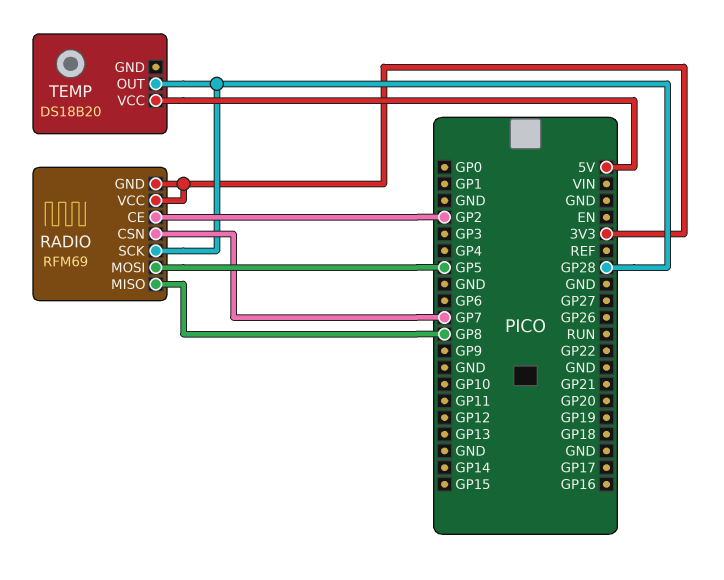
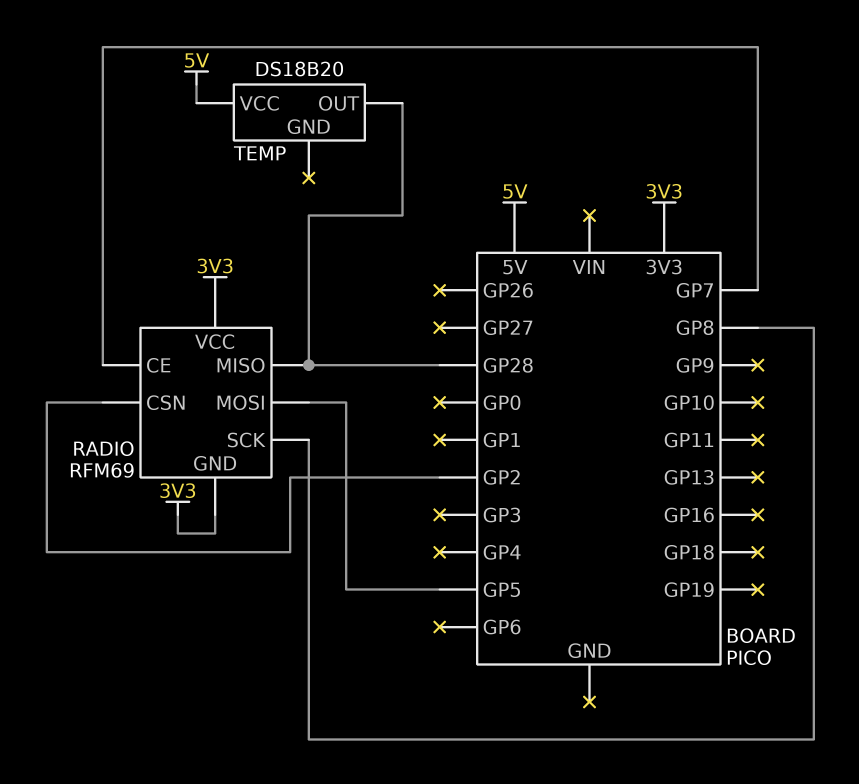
RADIO pin CE: GP2 -> GP7
RADIO pin CSN: GP7 -> GP2
RADIO pin MISO: GP8 -> GP28
RADIO pin SCK: GP28 -> GP8

